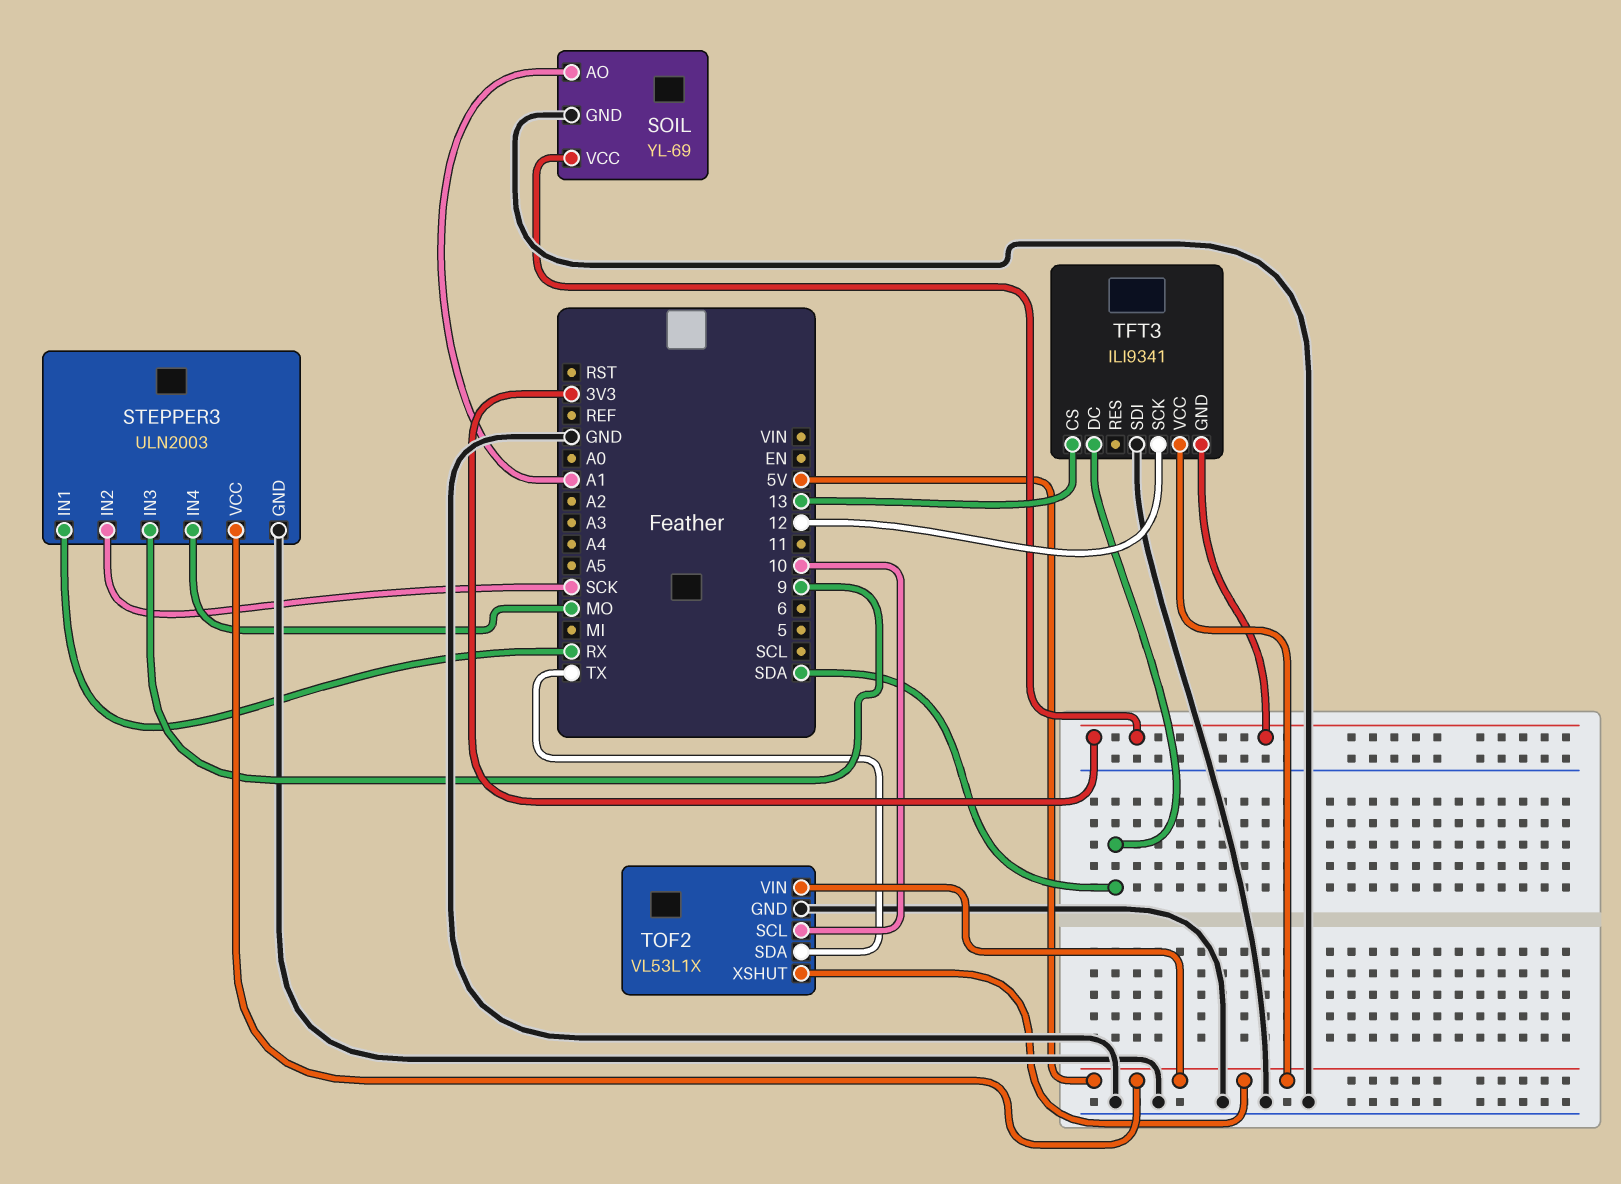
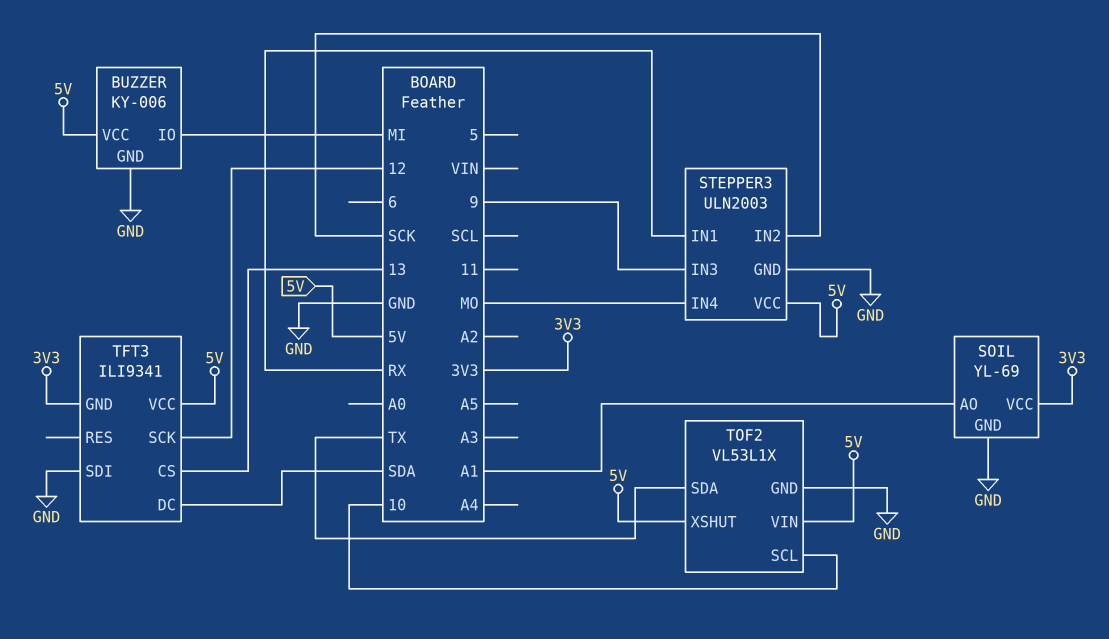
BUZZER: none -> KY-006
BUZZER pin GND: none -> GND
BUZZER pin IO: none -> MI
BUZZER pin VCC: none -> 5V

